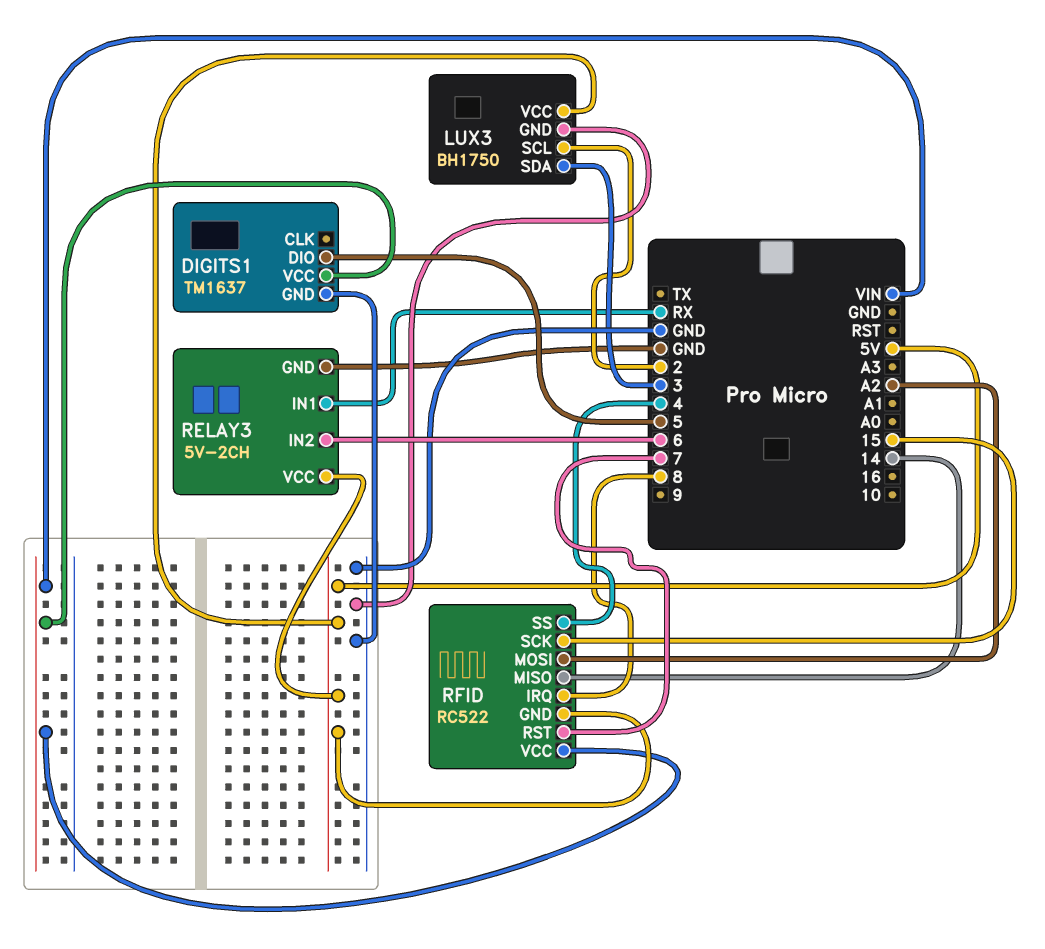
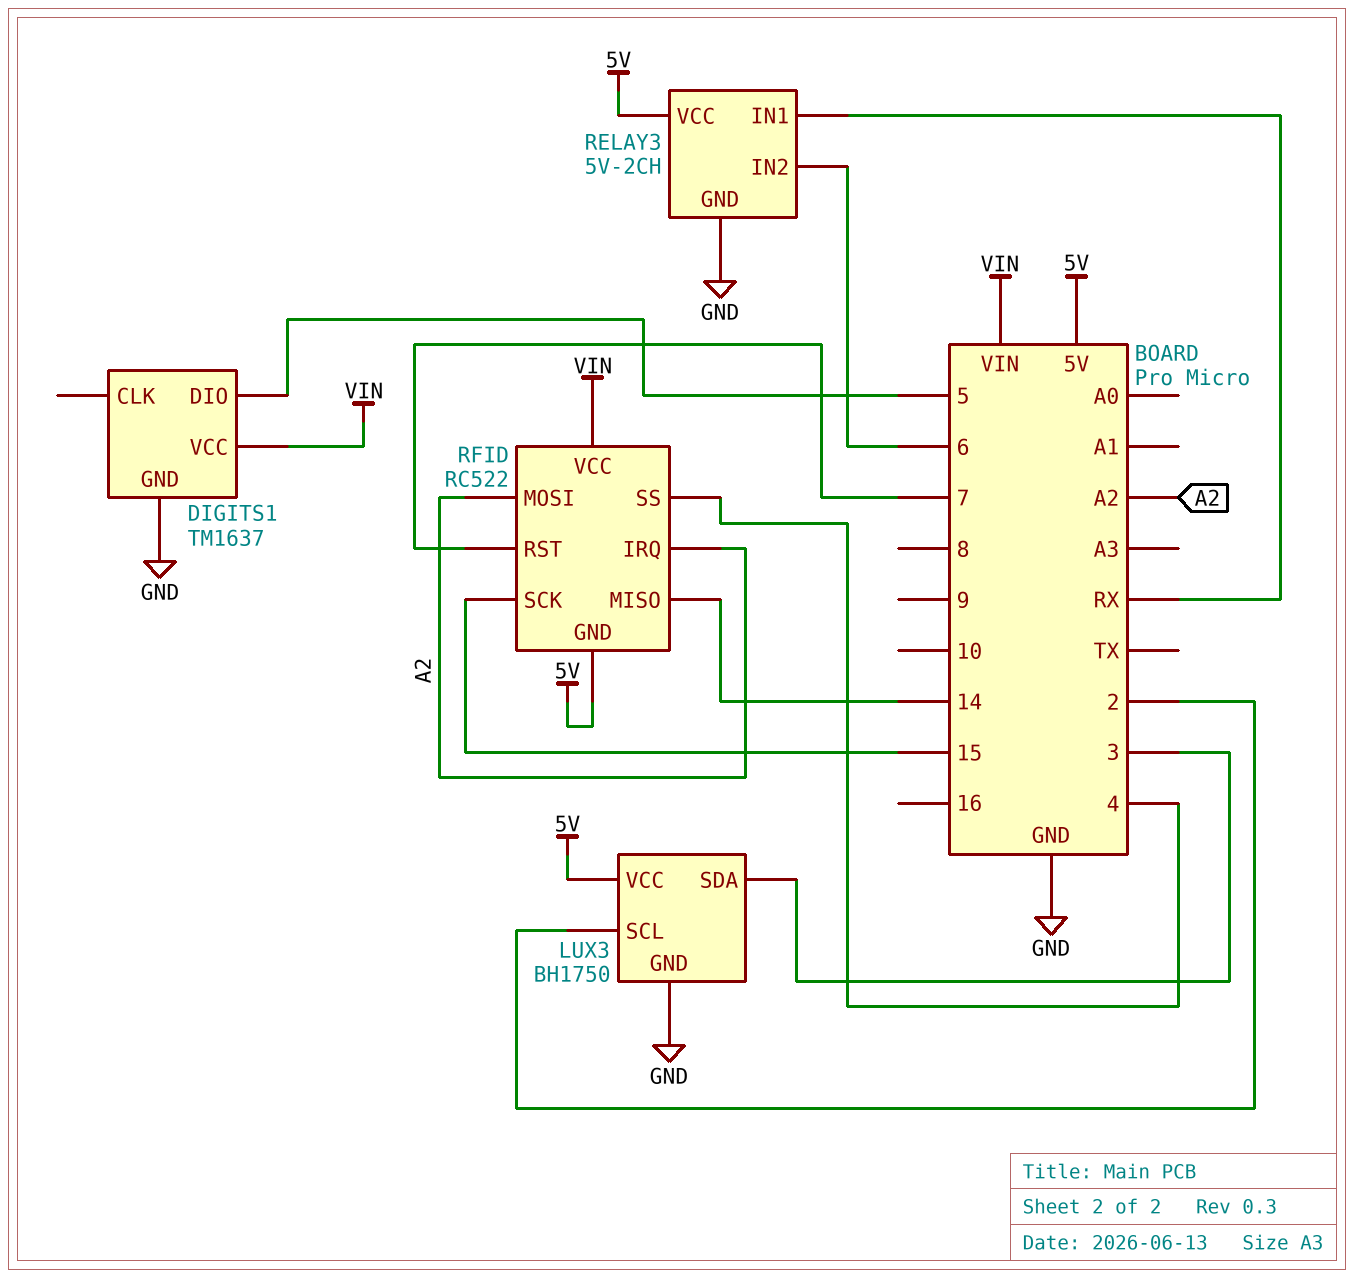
RFID pin IRQ: 8 -> A2

